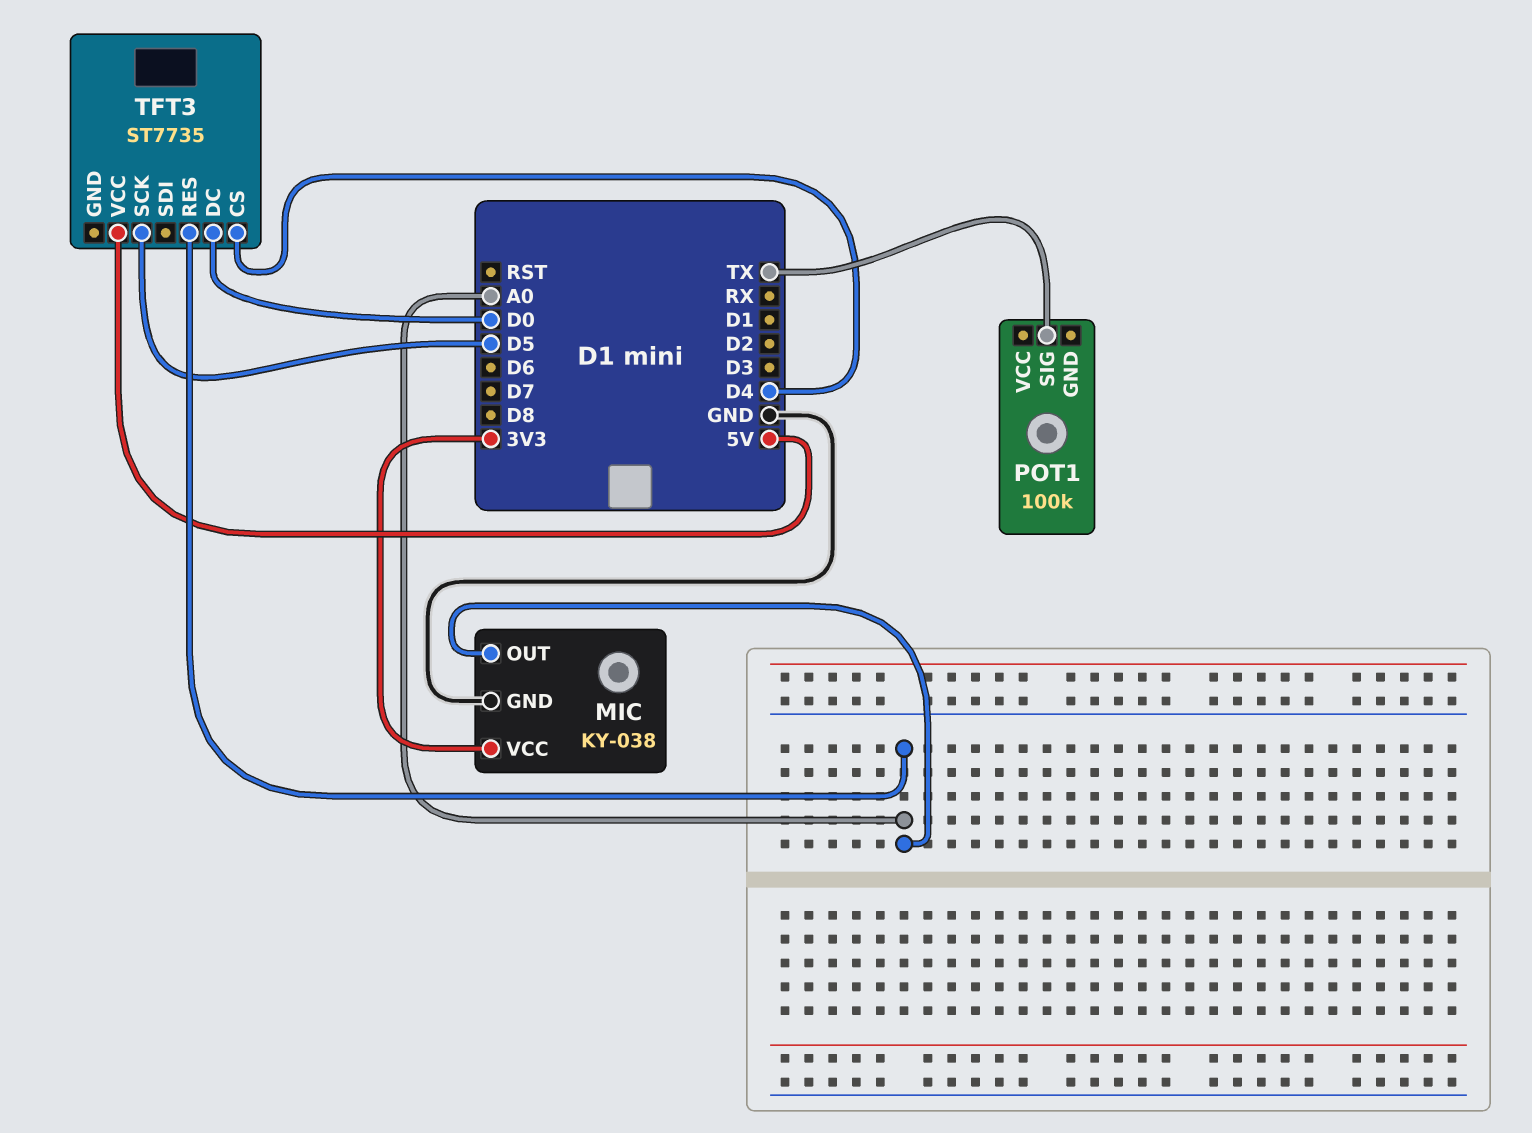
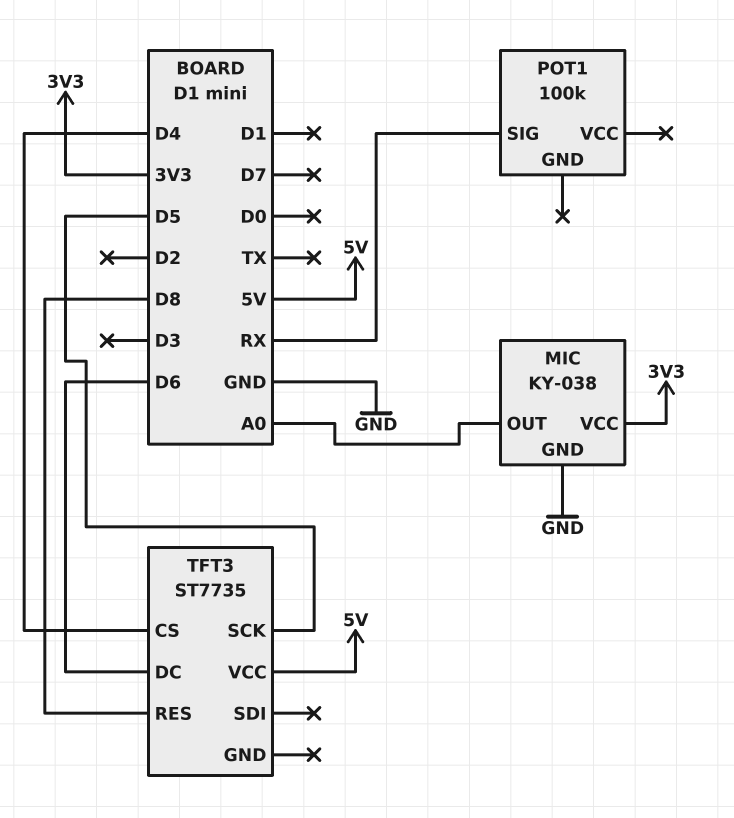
POT1 pin SIG: TX -> RX
TFT3 pin DC: D0 -> D6
TFT3 pin RES: A0 -> D8

